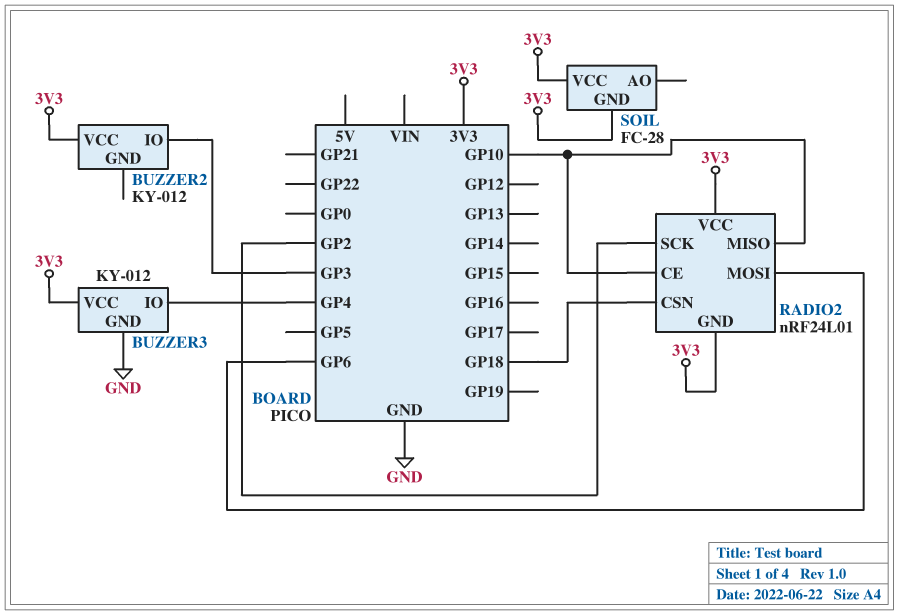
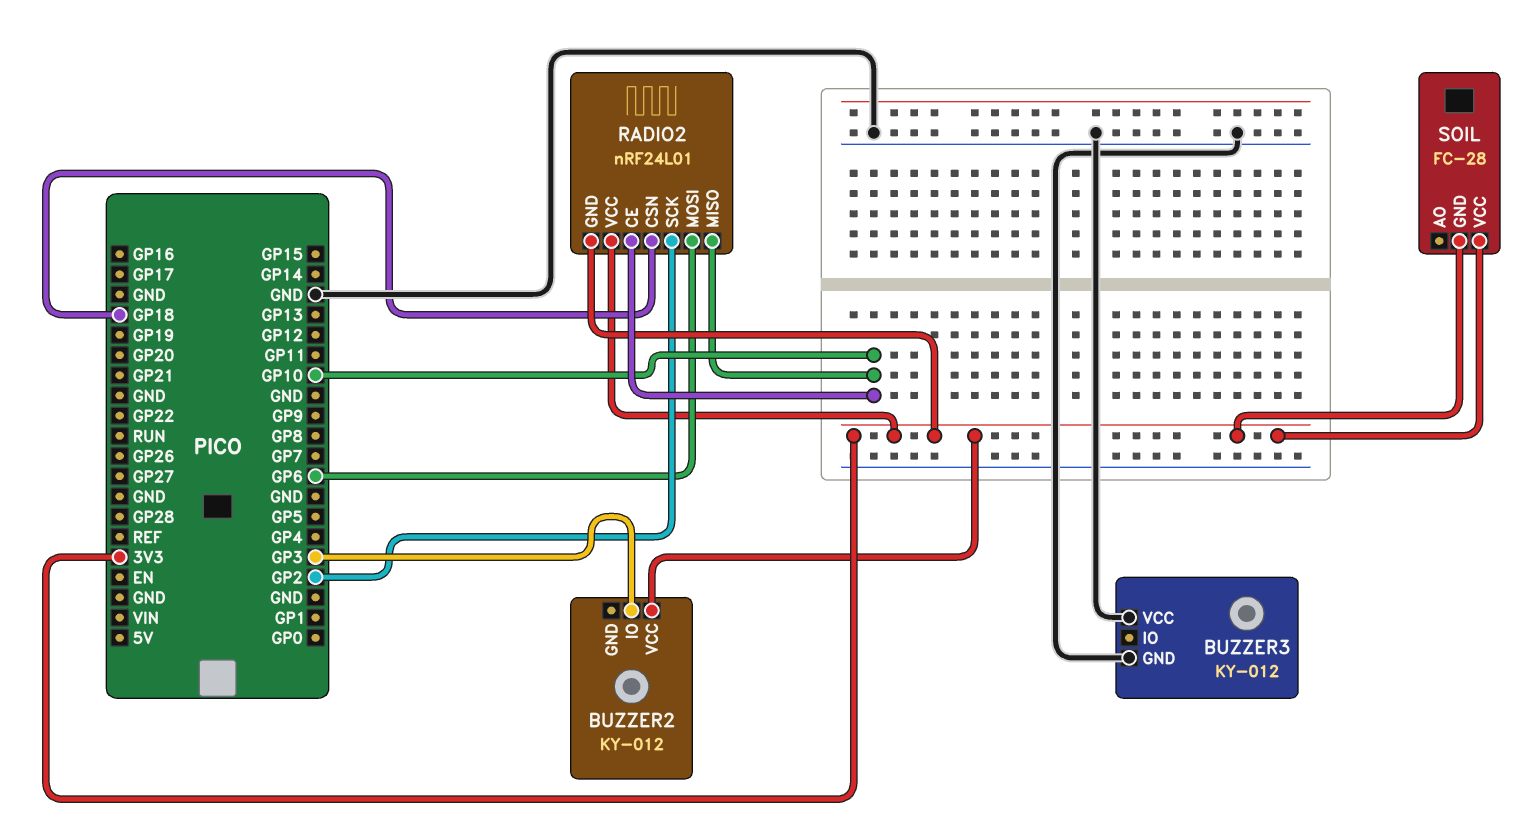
BUZZER3 pin IO: GP4 -> none
BUZZER3 pin VCC: 3V3 -> GND

